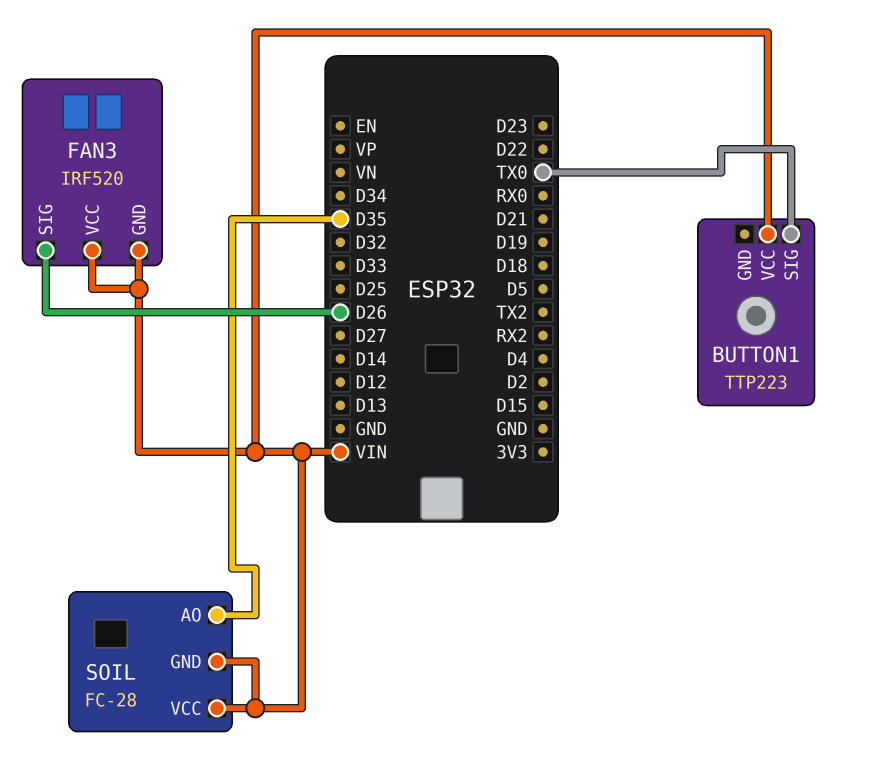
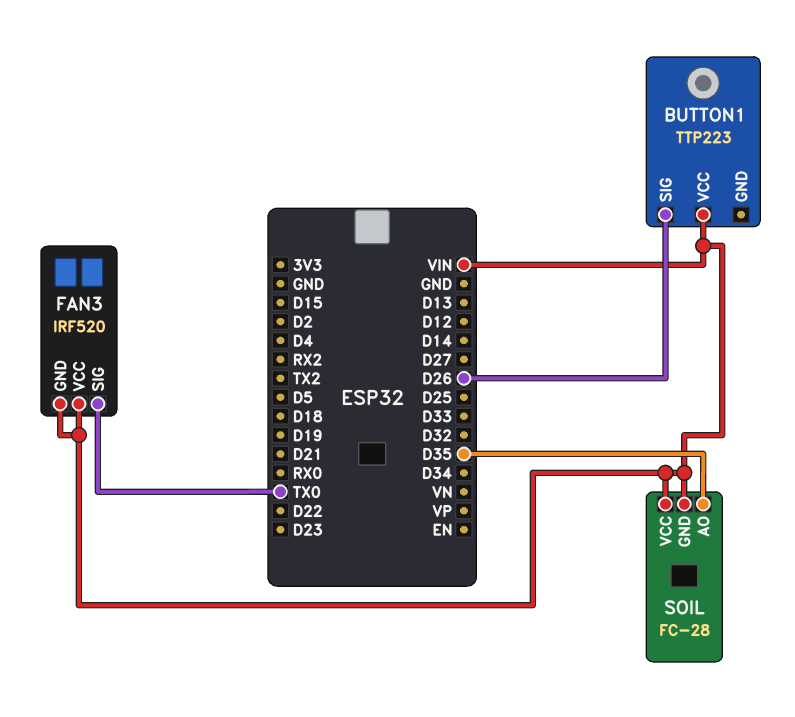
BUTTON1 pin SIG: TX0 -> D26
FAN3 pin SIG: D26 -> TX0

